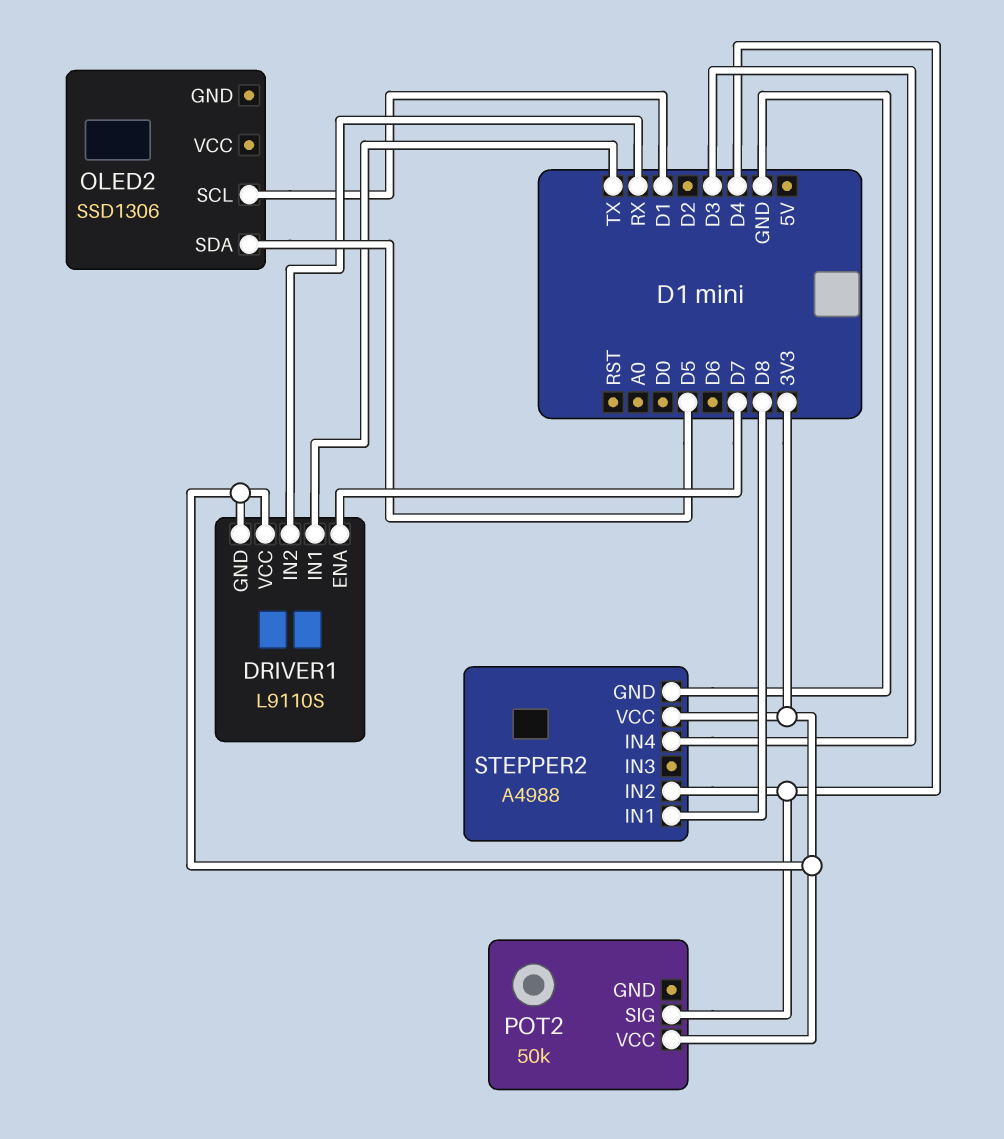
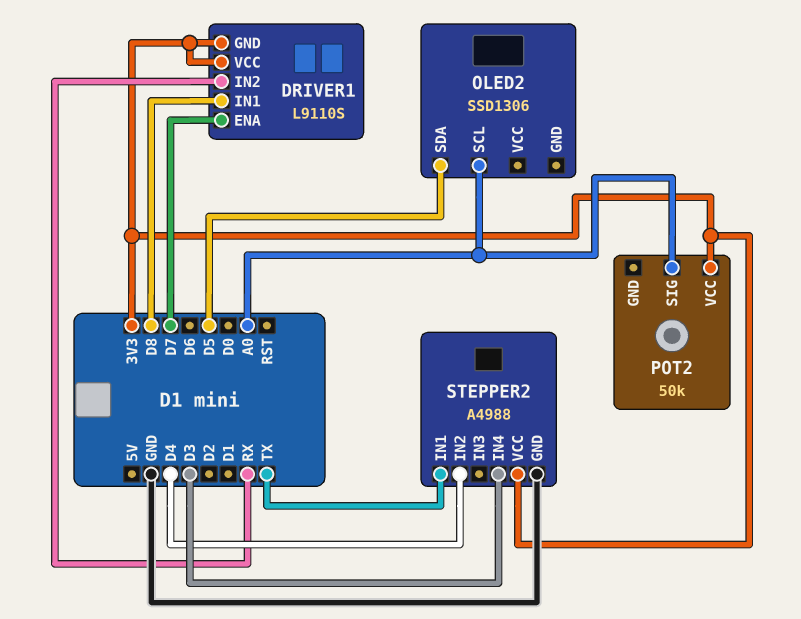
DRIVER1 pin IN1: TX -> D8
OLED2 pin SCL: D1 -> A0
POT2 pin SIG: D4 -> A0
STEPPER2 pin IN1: D8 -> TX

